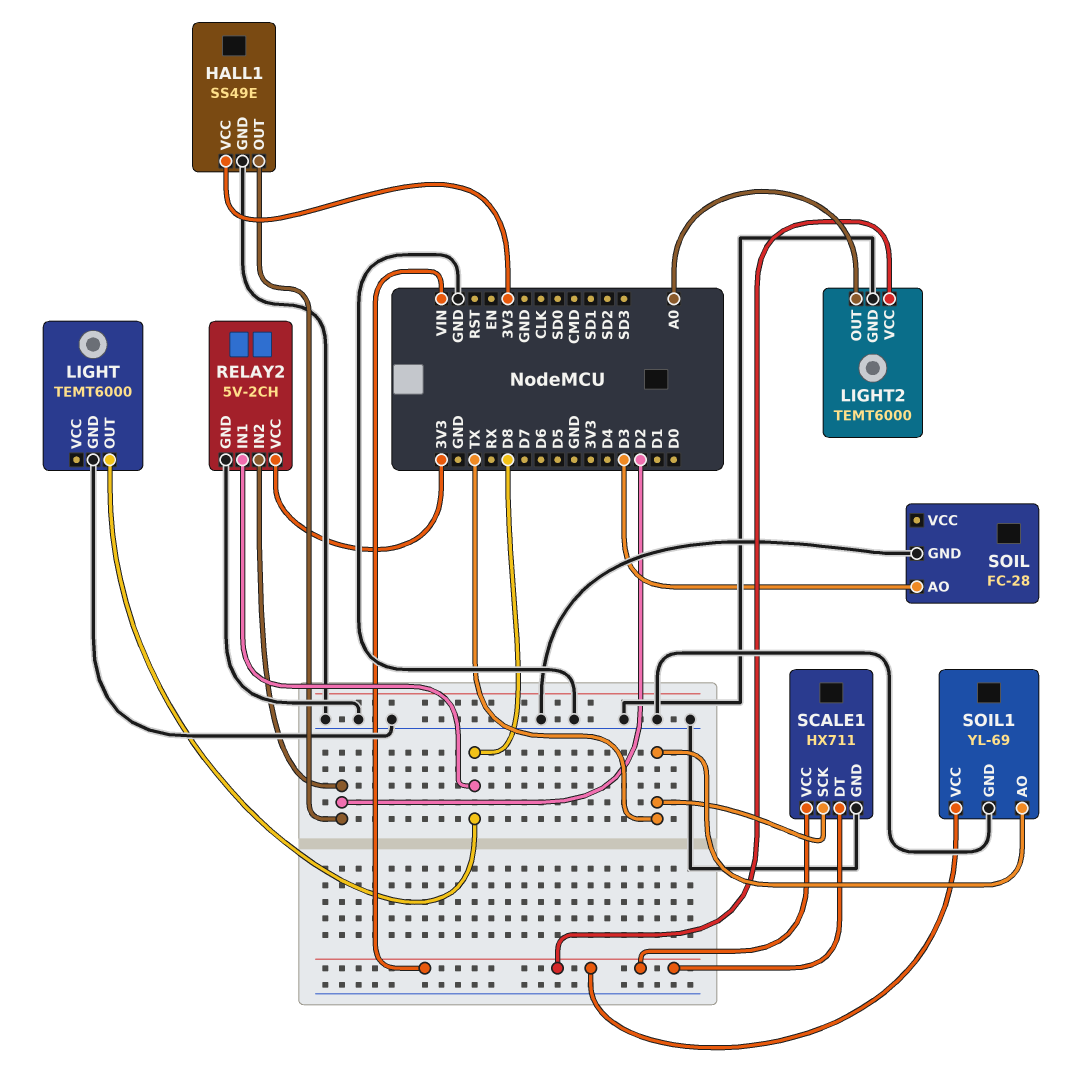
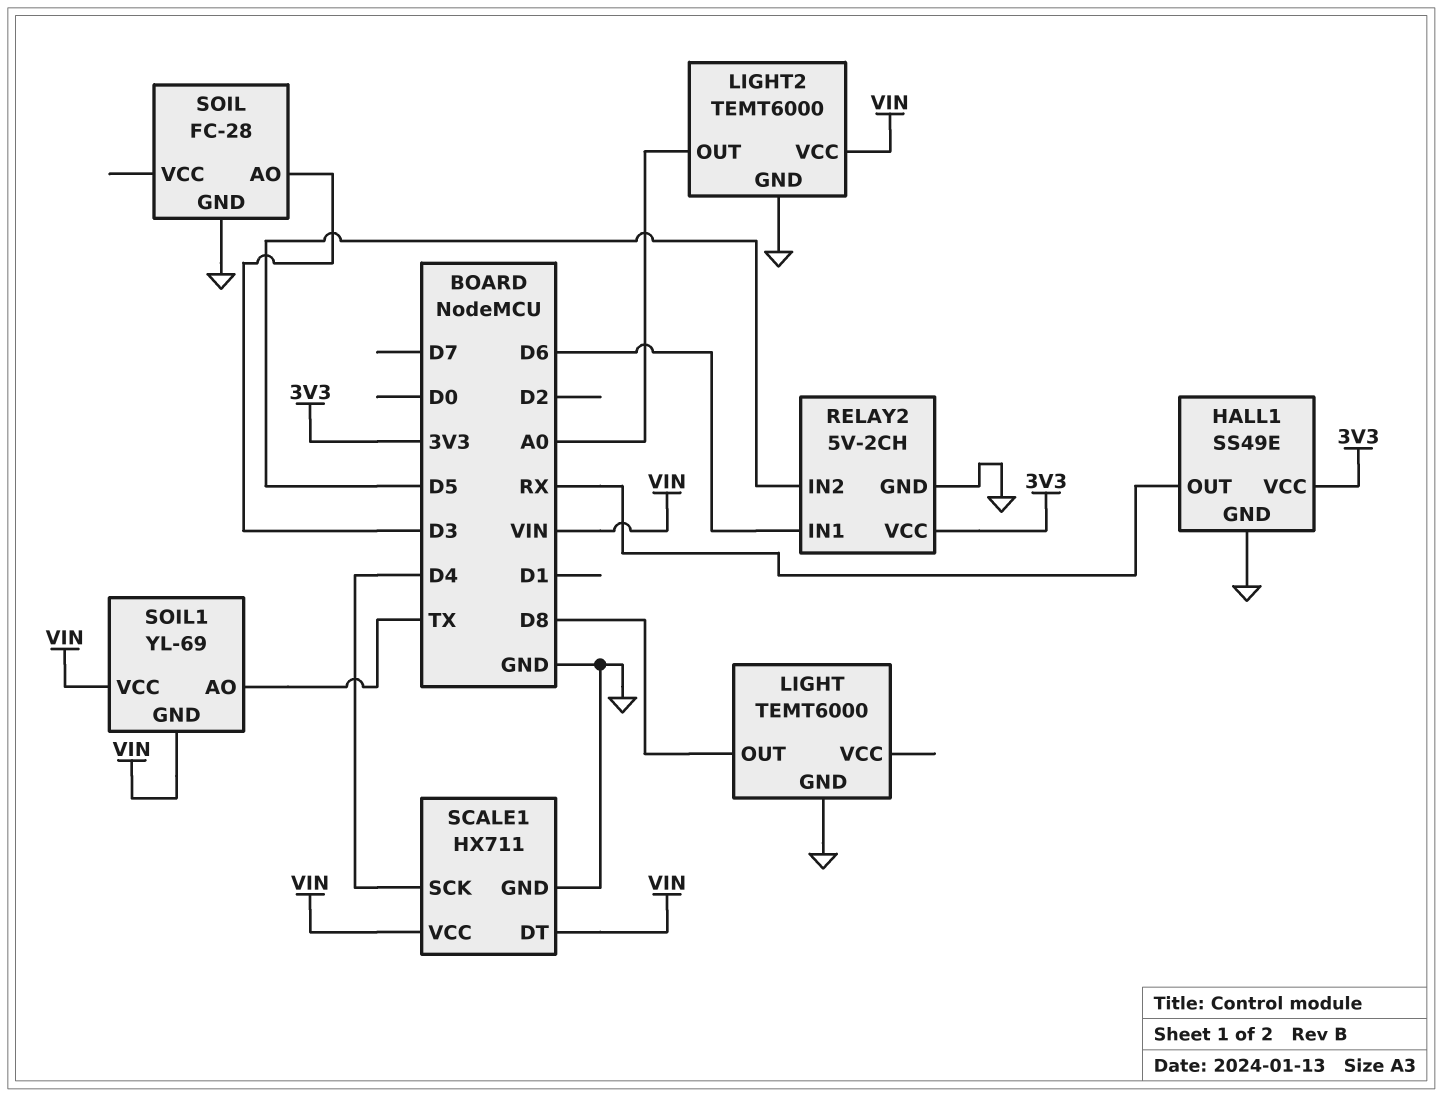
HALL1 pin OUT: D2 -> RX
RELAY2 pin IN1: D8 -> D6
RELAY2 pin IN2: D2 -> D5
SCALE1 pin SCK: TX -> D4
SOIL1 pin GND: GND -> VIN

